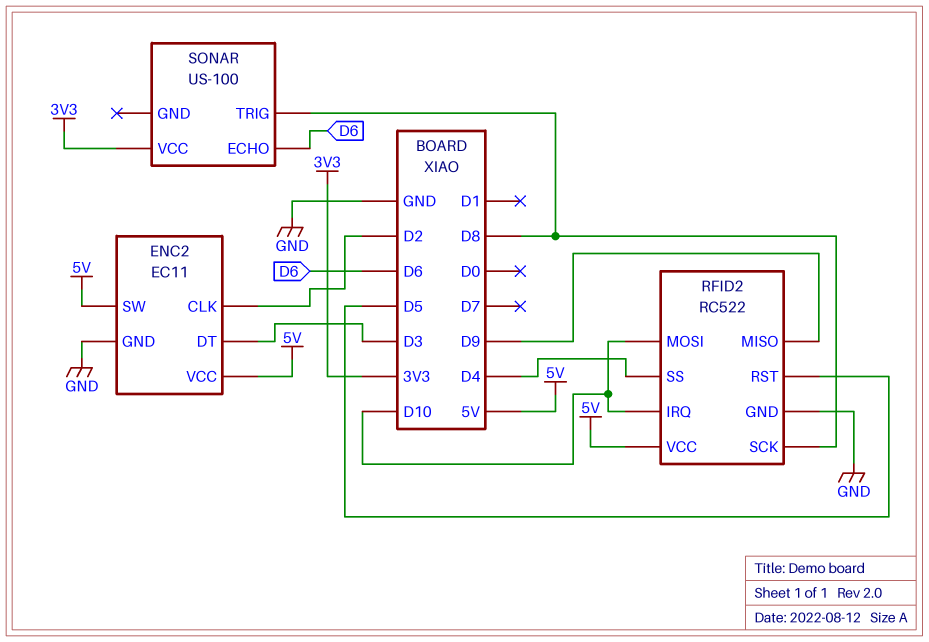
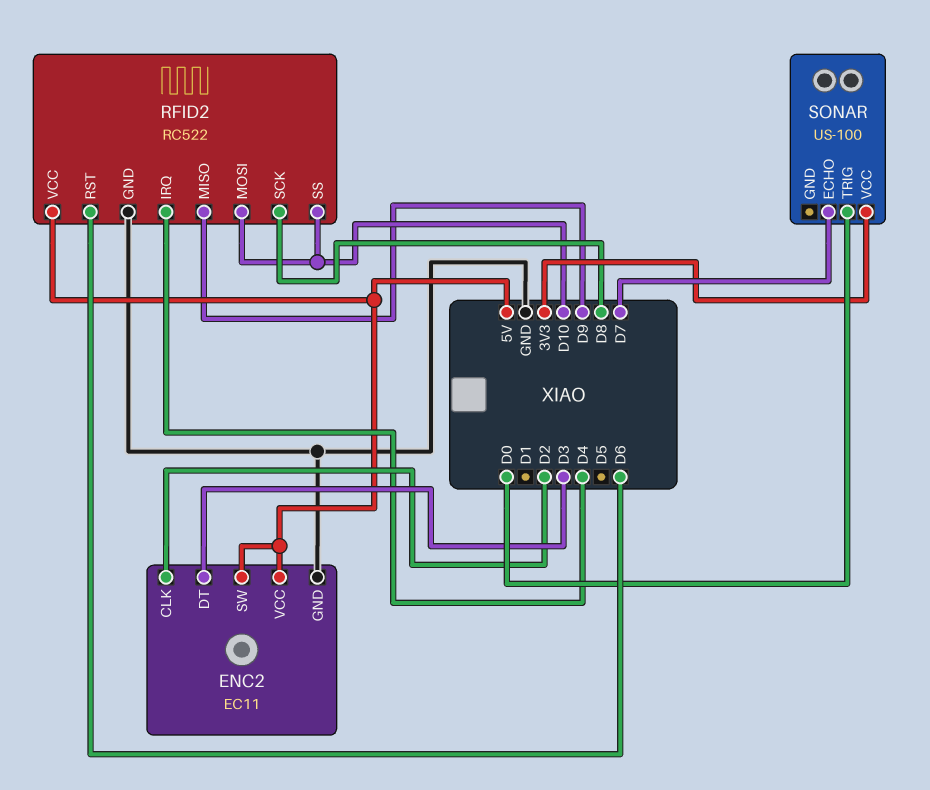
RFID2 pin IRQ: D10 -> D4
RFID2 pin RST: D5 -> D6
RFID2 pin SS: D4 -> D10
SONAR pin ECHO: D6 -> D7
SONAR pin TRIG: D8 -> D0

